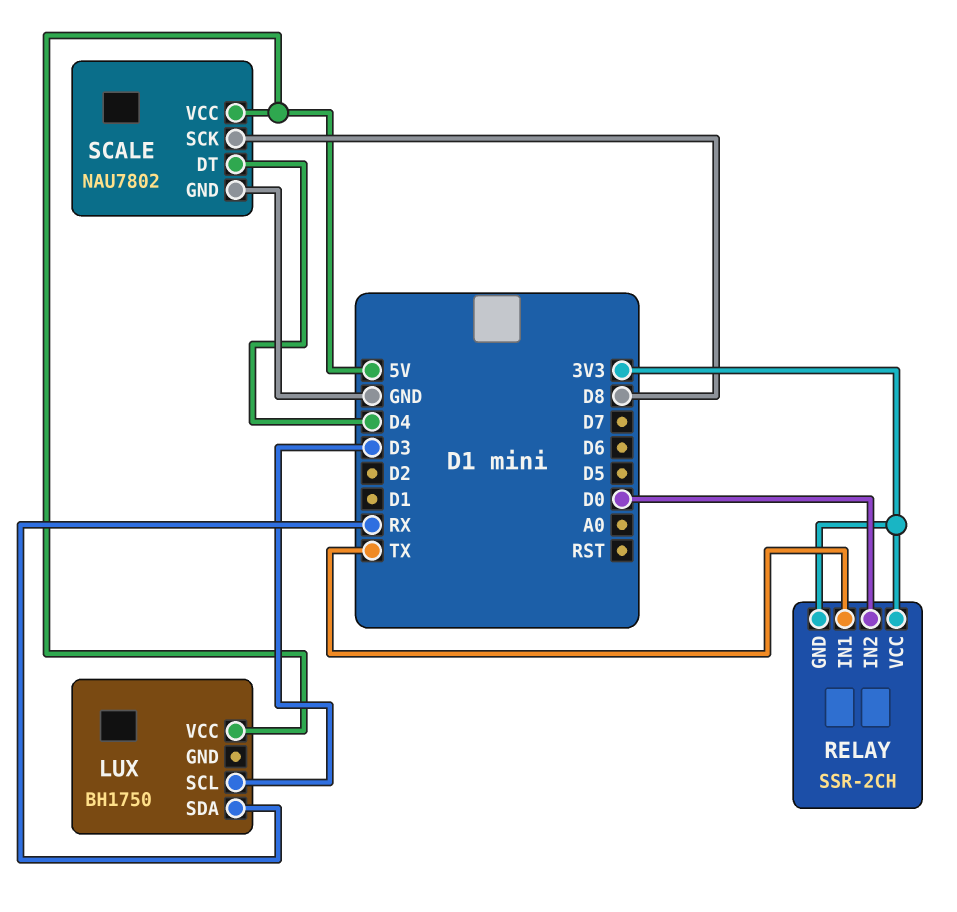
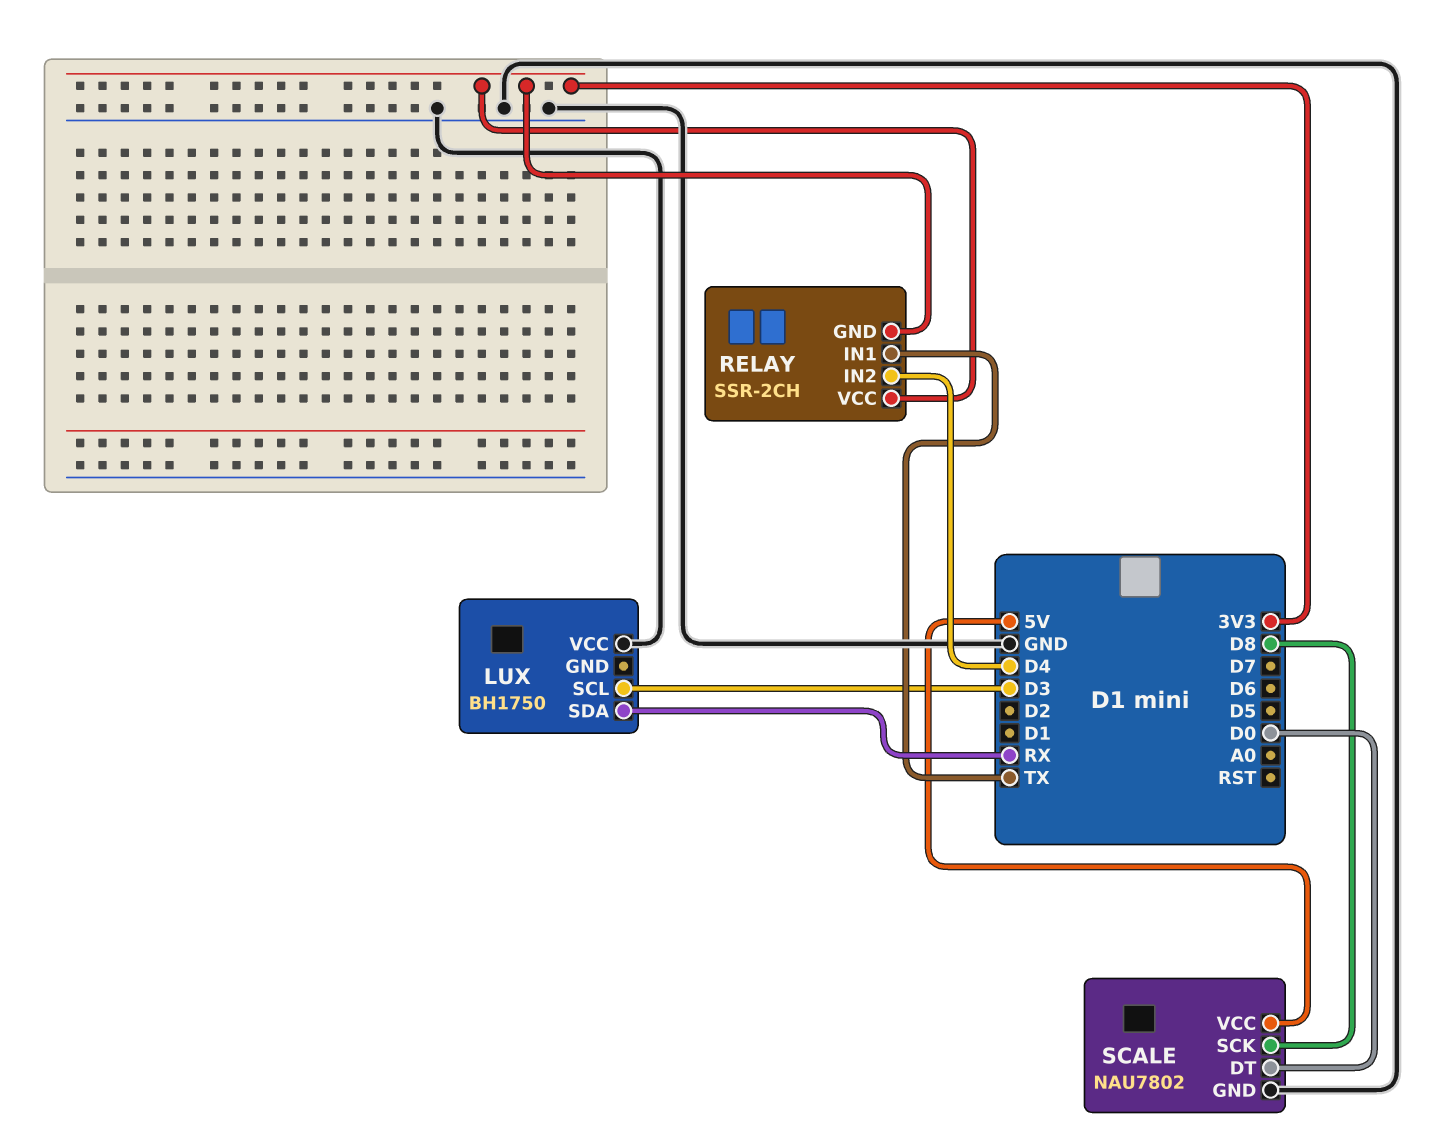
LUX pin VCC: 5V -> GND
RELAY pin IN2: D0 -> D4
SCALE pin DT: D4 -> D0

